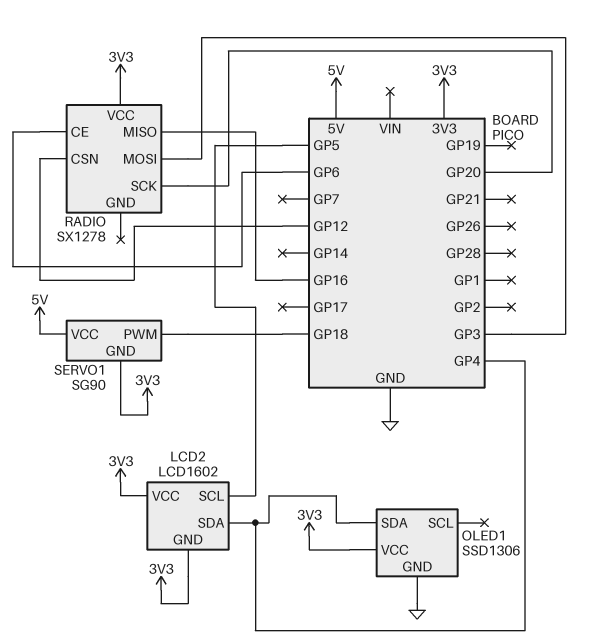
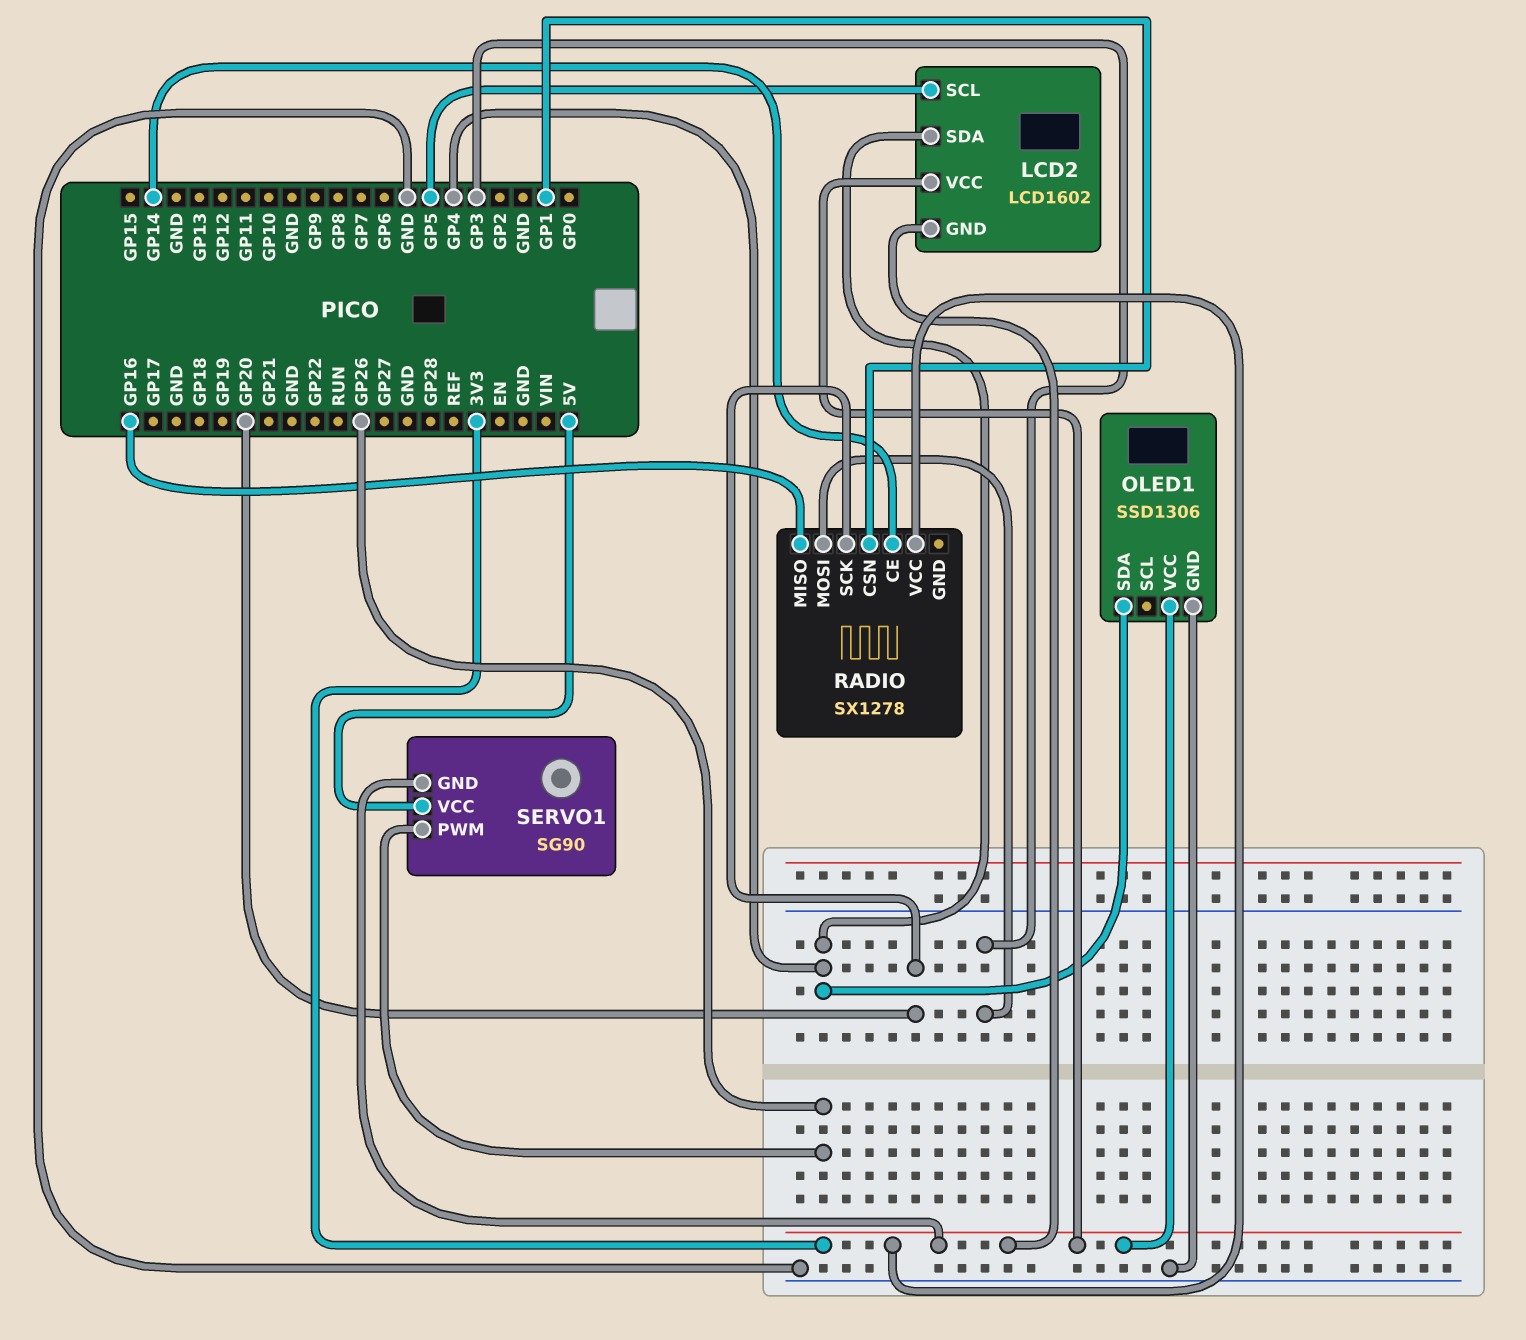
RADIO pin CE: GP6 -> GP14
RADIO pin CSN: GP12 -> GP1
SERVO1 pin PWM: GP18 -> GP26

